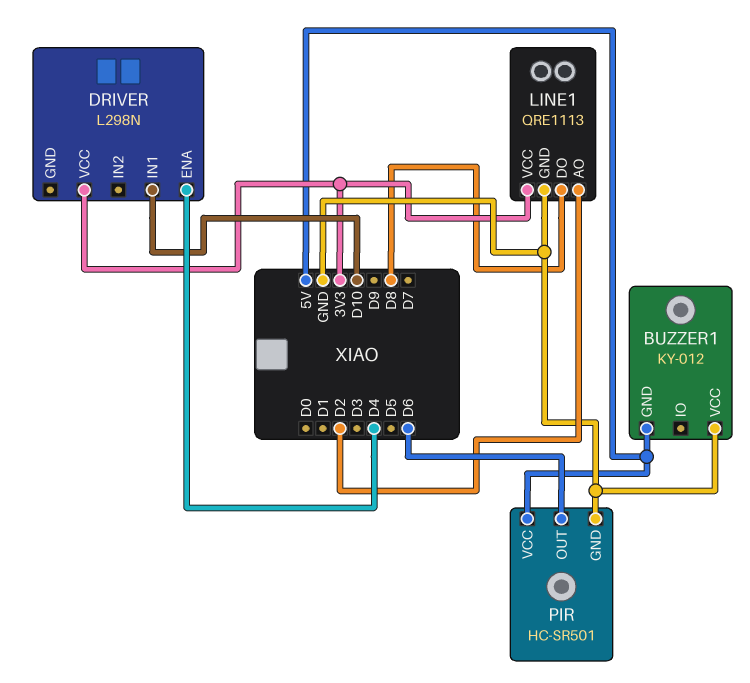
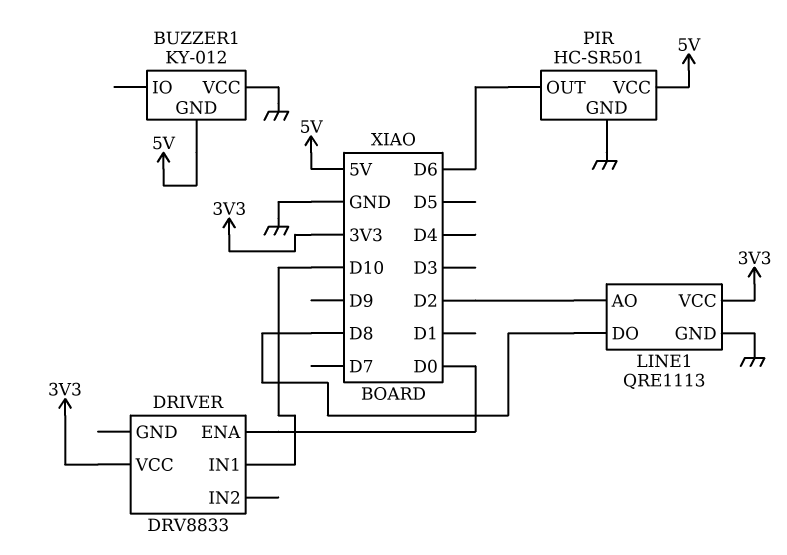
DRIVER: L298N -> DRV8833
DRIVER pin ENA: D4 -> D0

